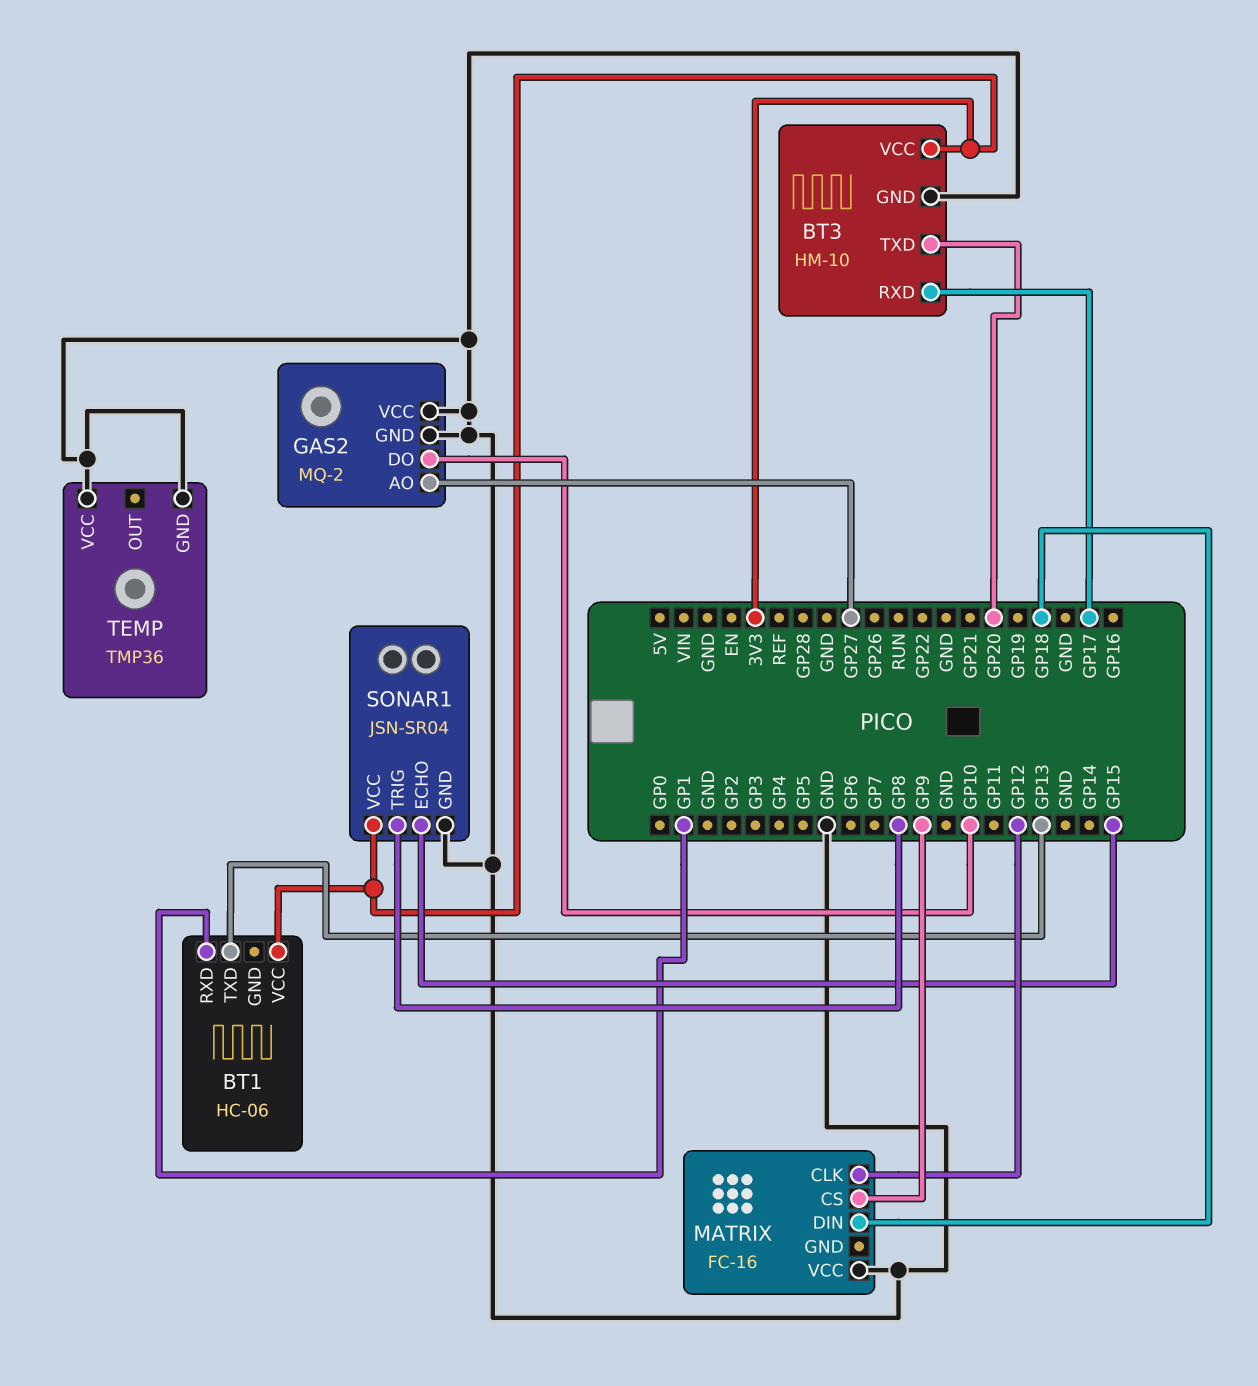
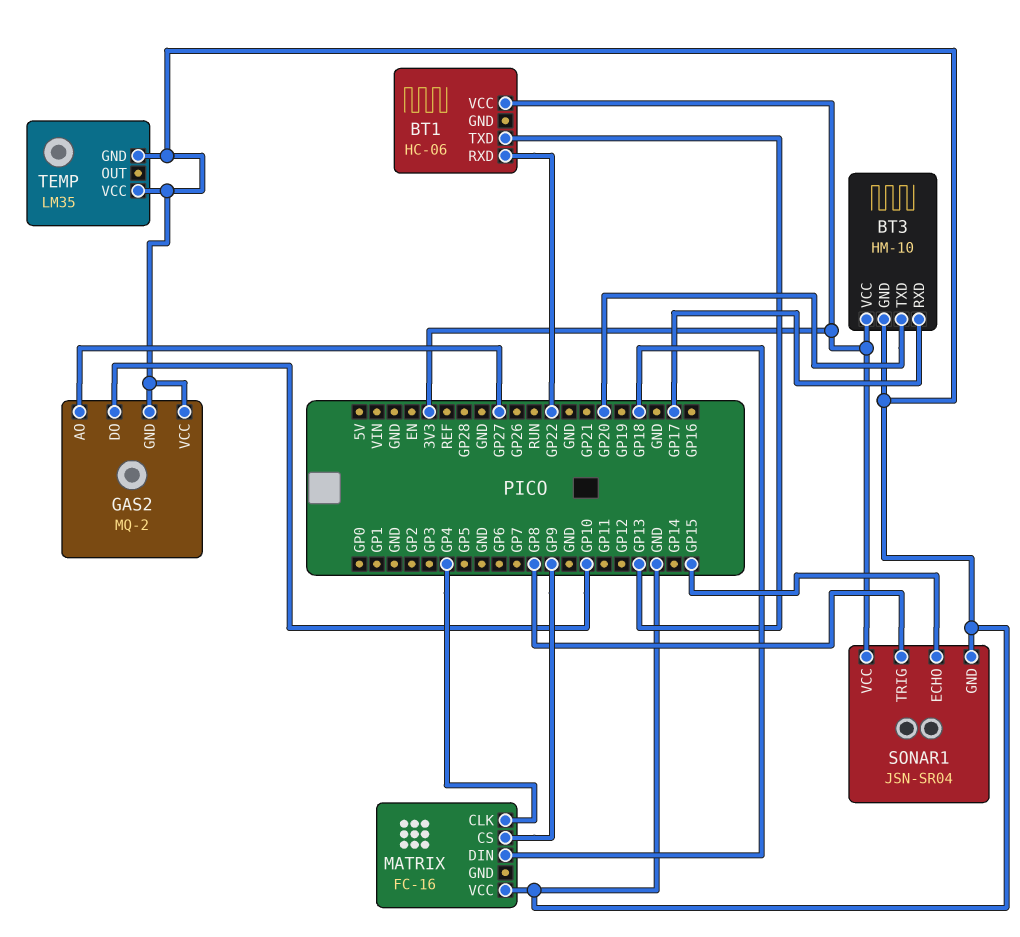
BT1 pin RXD: GP1 -> GP22
MATRIX pin CLK: GP12 -> GP4
TEMP: TMP36 -> LM35

